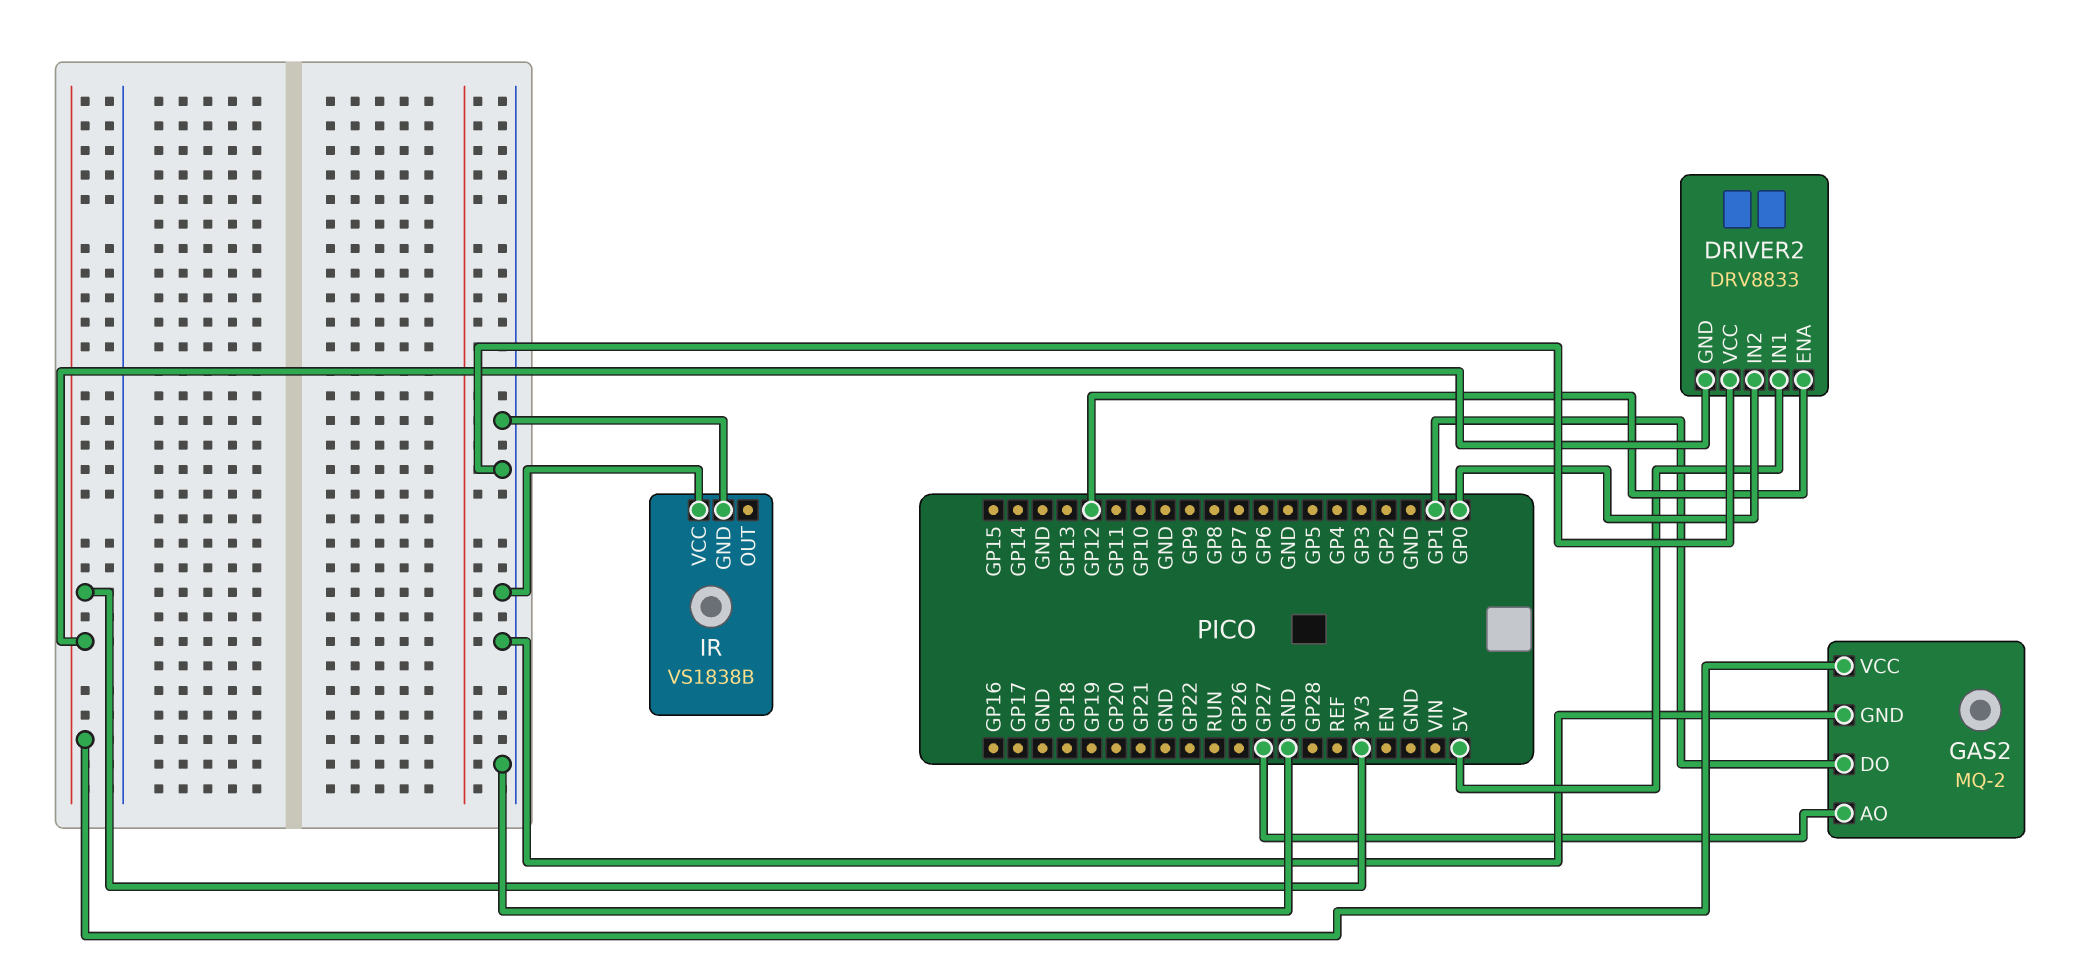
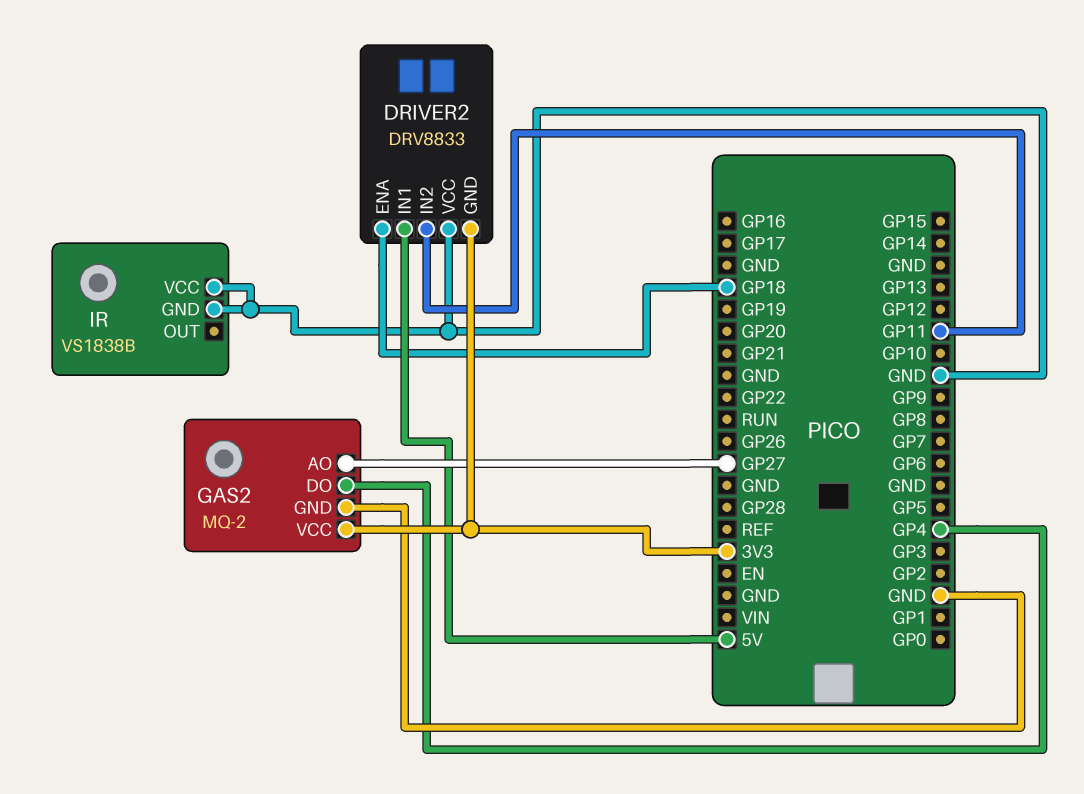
DRIVER2 pin ENA: GP12 -> GP18
DRIVER2 pin IN2: GP0 -> GP11
GAS2 pin DO: GP1 -> GP4

